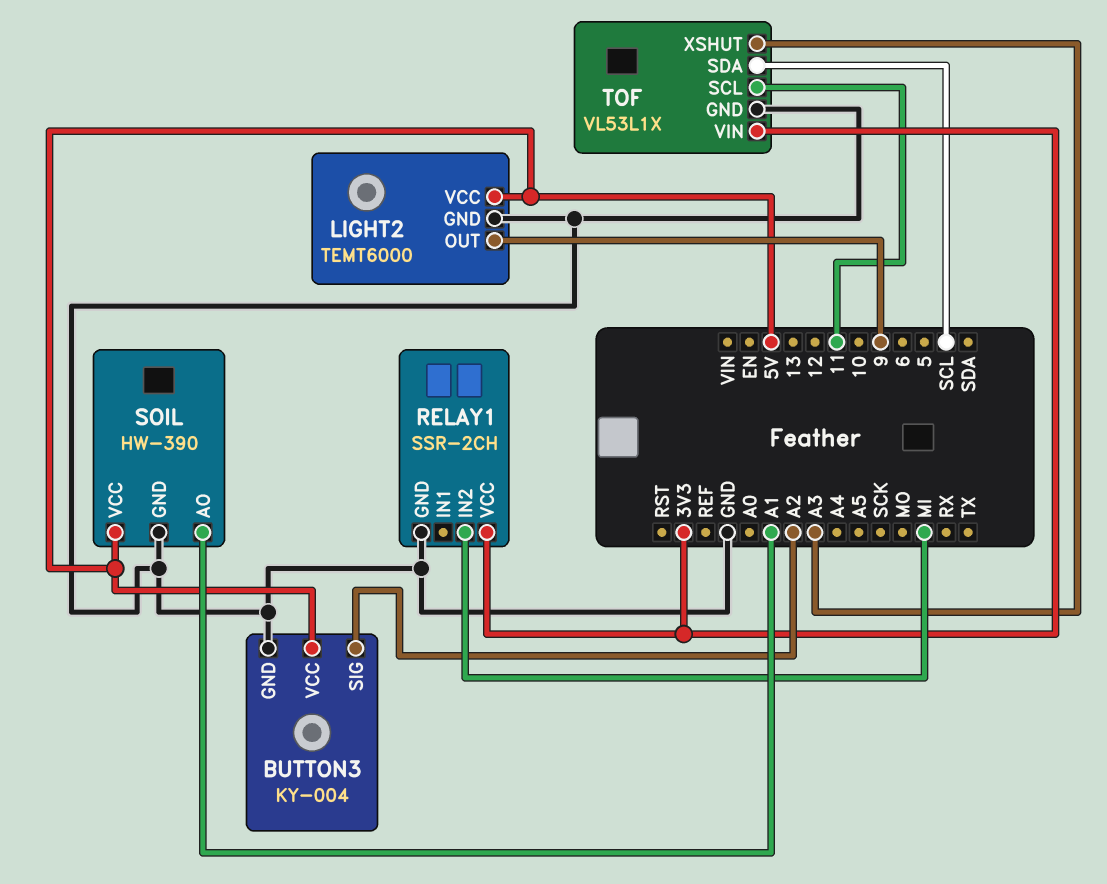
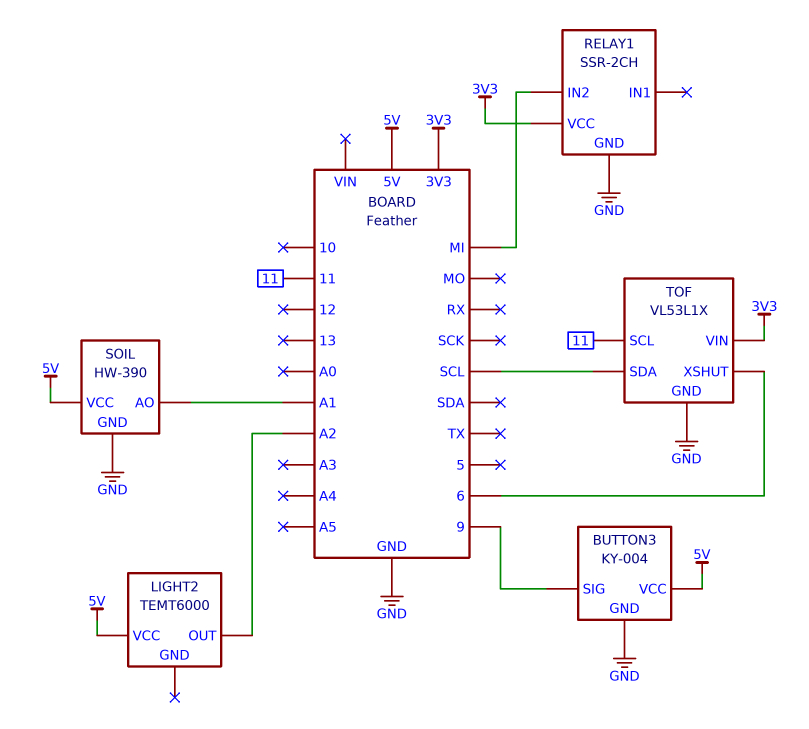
BUTTON3 pin SIG: A2 -> 9
LIGHT2 pin GND: GND -> none
LIGHT2 pin OUT: 9 -> A2
TOF pin XSHUT: A3 -> 6

